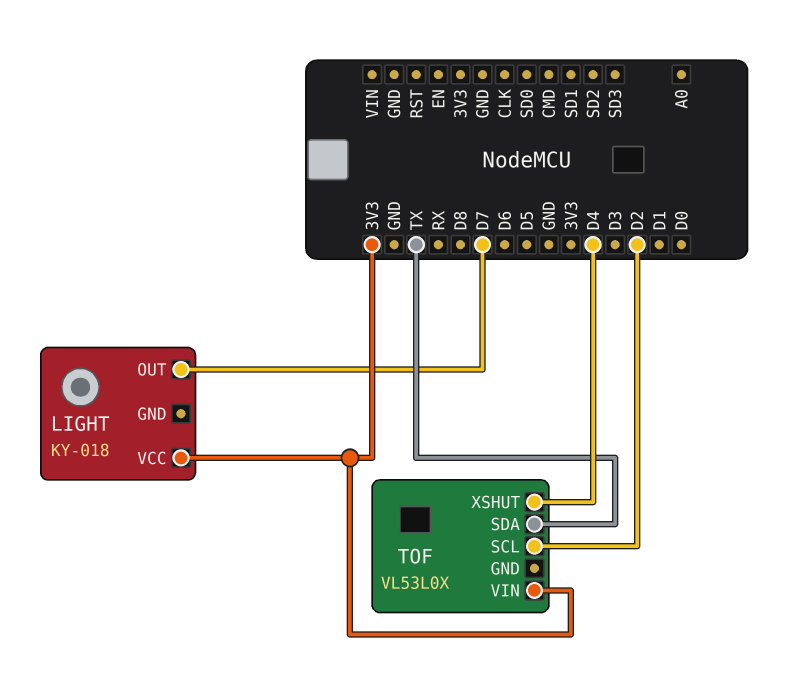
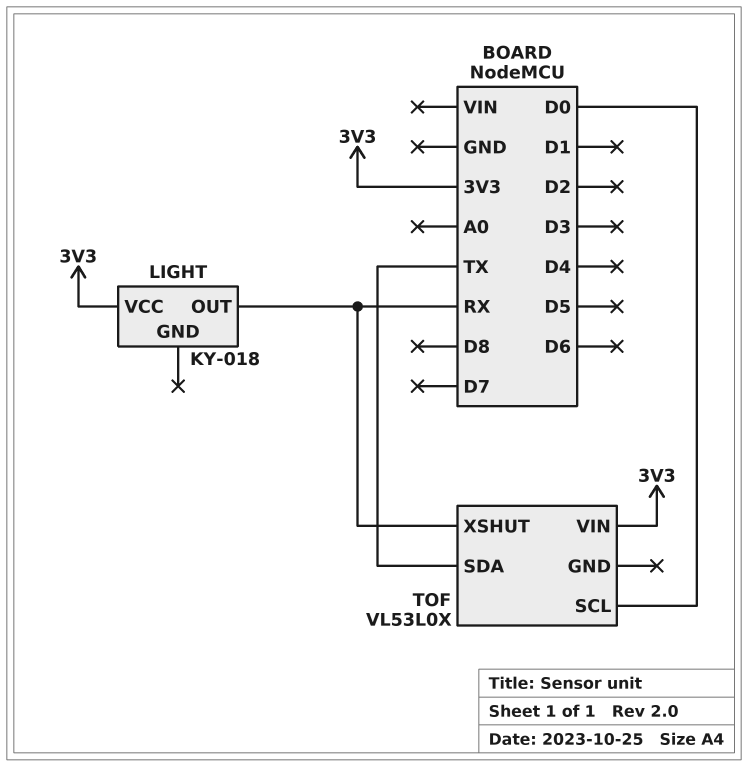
LIGHT pin OUT: D7 -> RX
TOF pin SCL: D2 -> D0
TOF pin XSHUT: D4 -> RX

